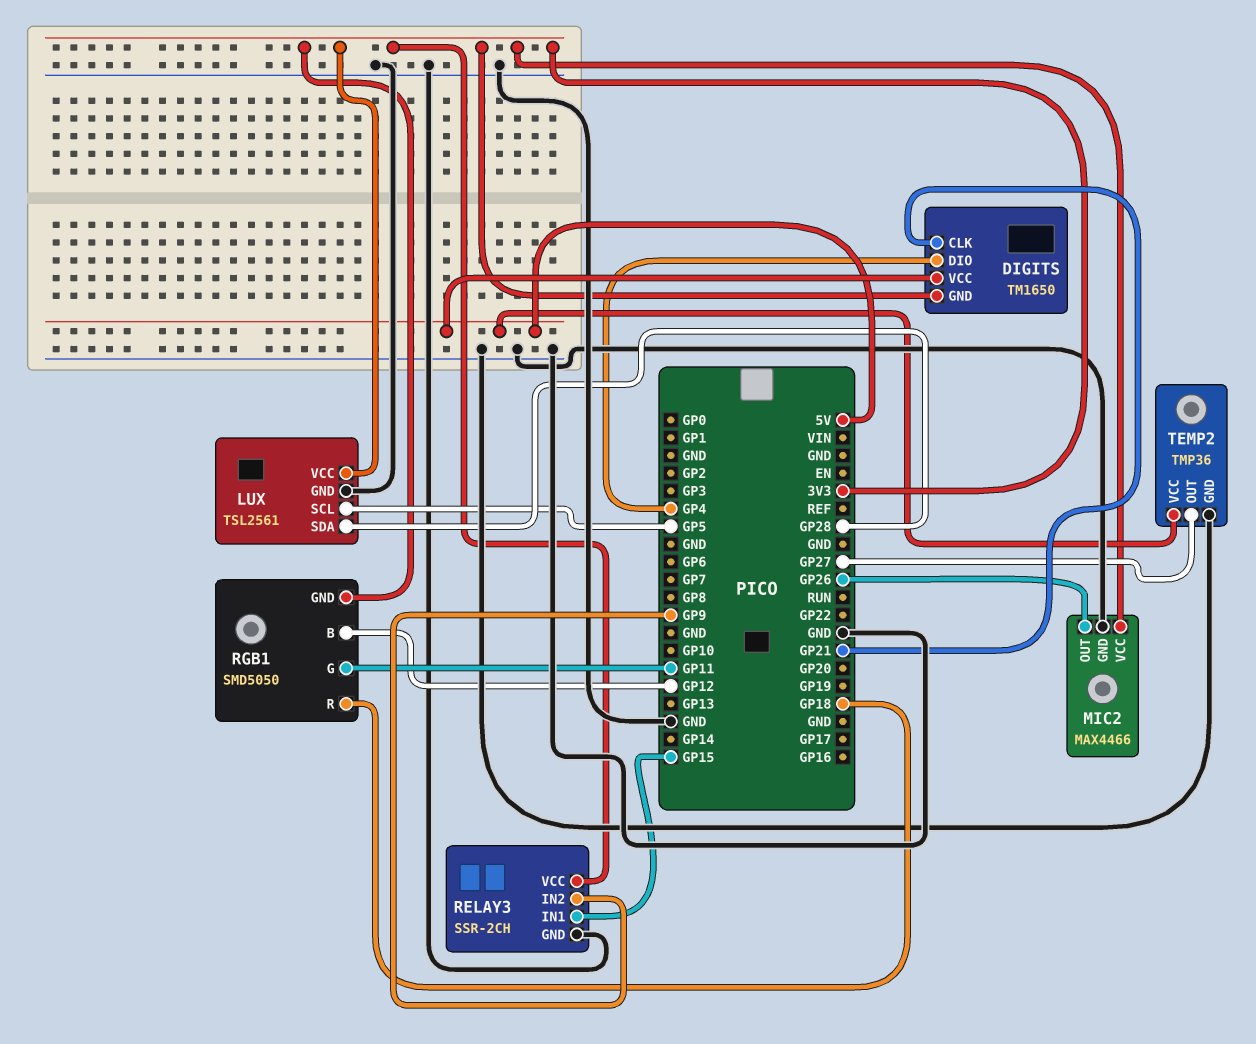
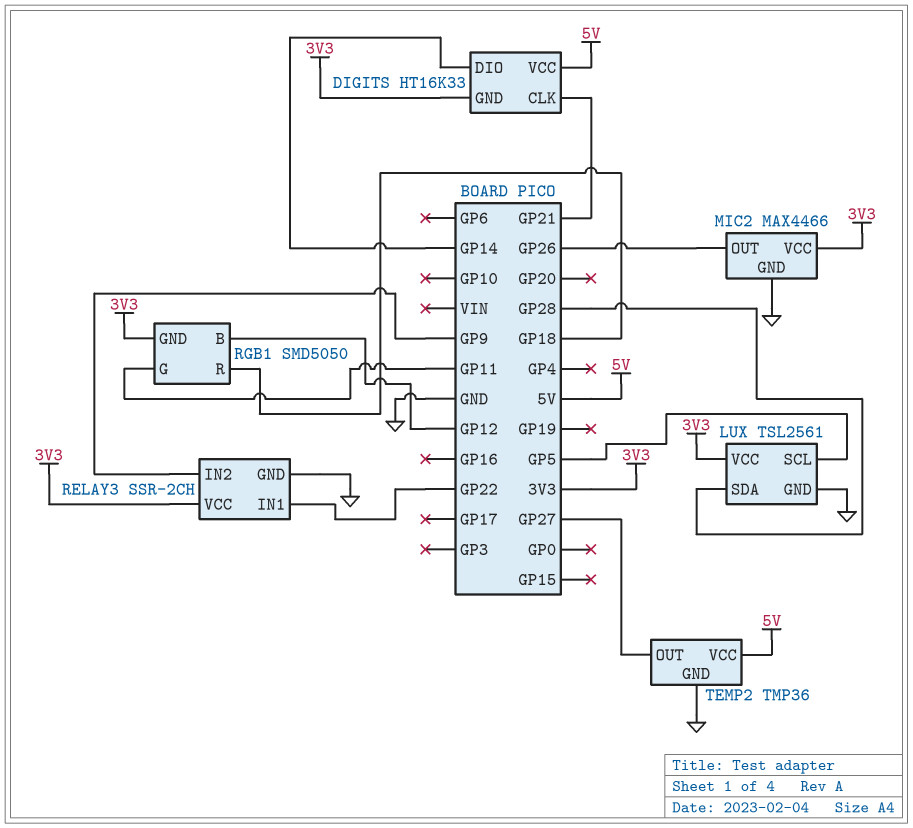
DIGITS: TM1650 -> HT16K33
DIGITS pin DIO: GP4 -> GP14
RELAY3 pin IN1: GP15 -> GP22

